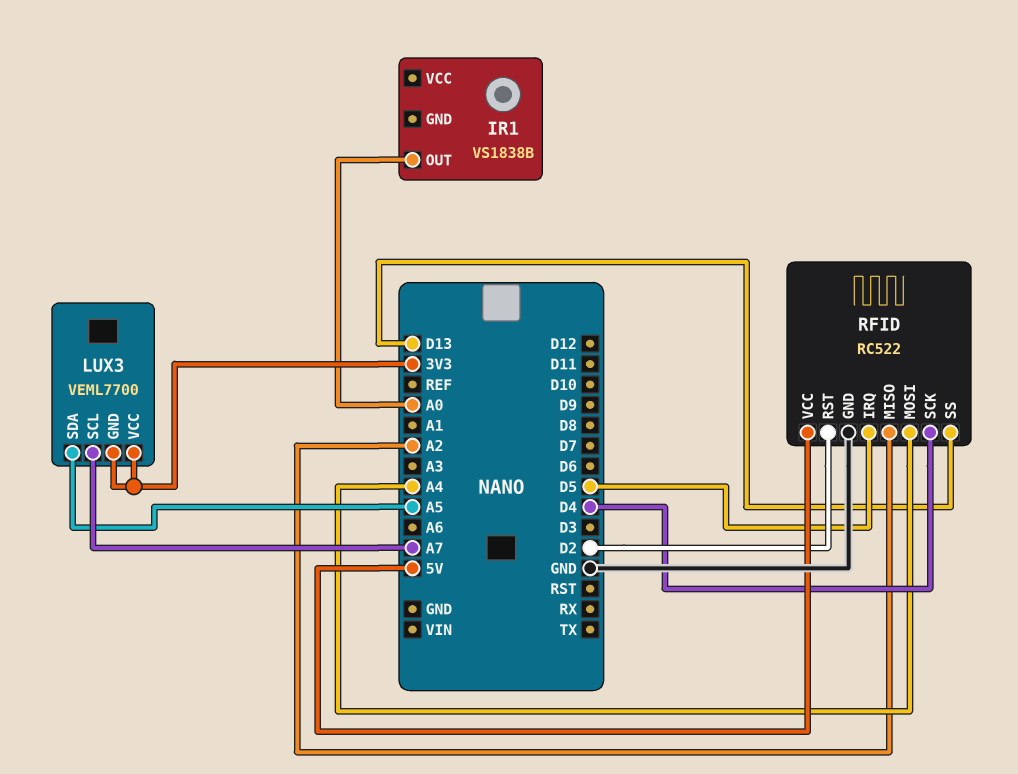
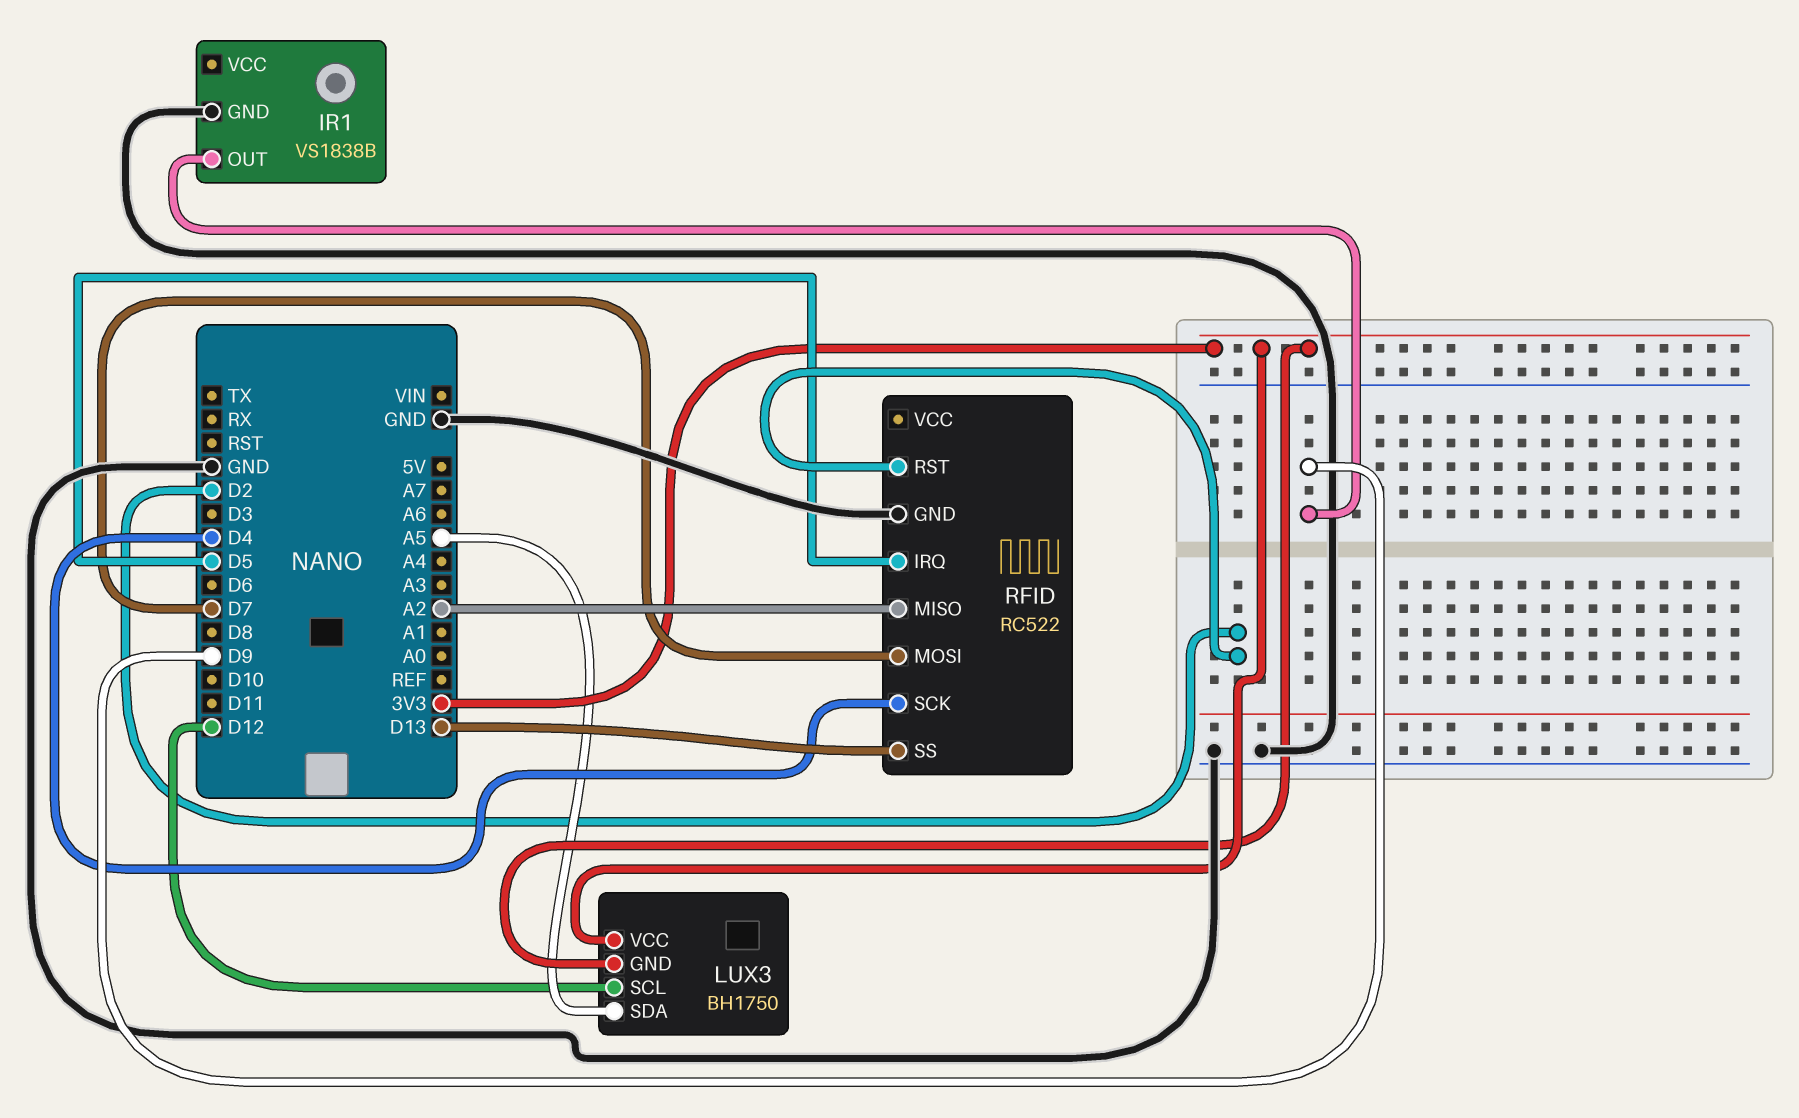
IR1 pin GND: none -> GND
IR1 pin OUT: A0 -> D9
LUX3: VEML7700 -> BH1750
LUX3 pin SCL: A7 -> D12
RFID pin MOSI: A4 -> D7
RFID pin VCC: 5V -> none

